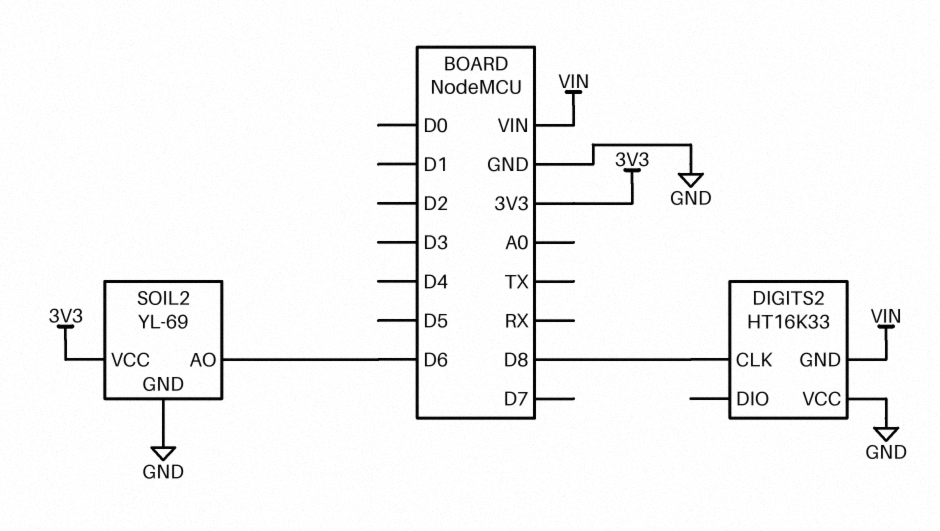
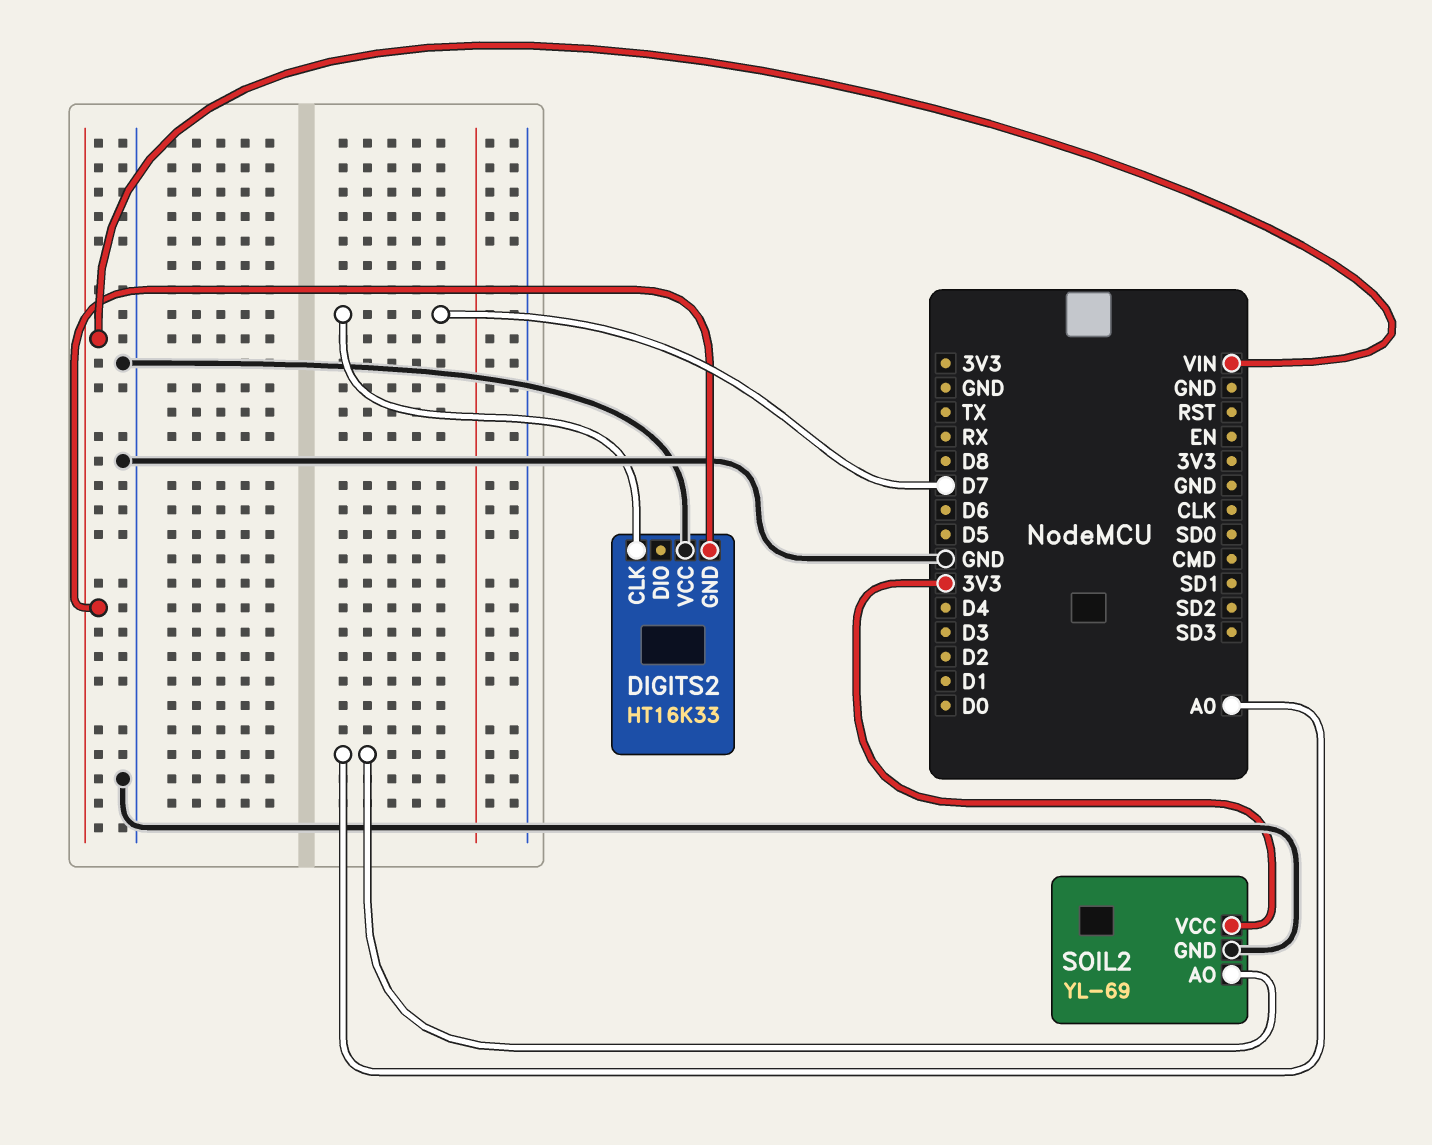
DIGITS2 pin CLK: D8 -> D7
SOIL2 pin AO: D6 -> A0

